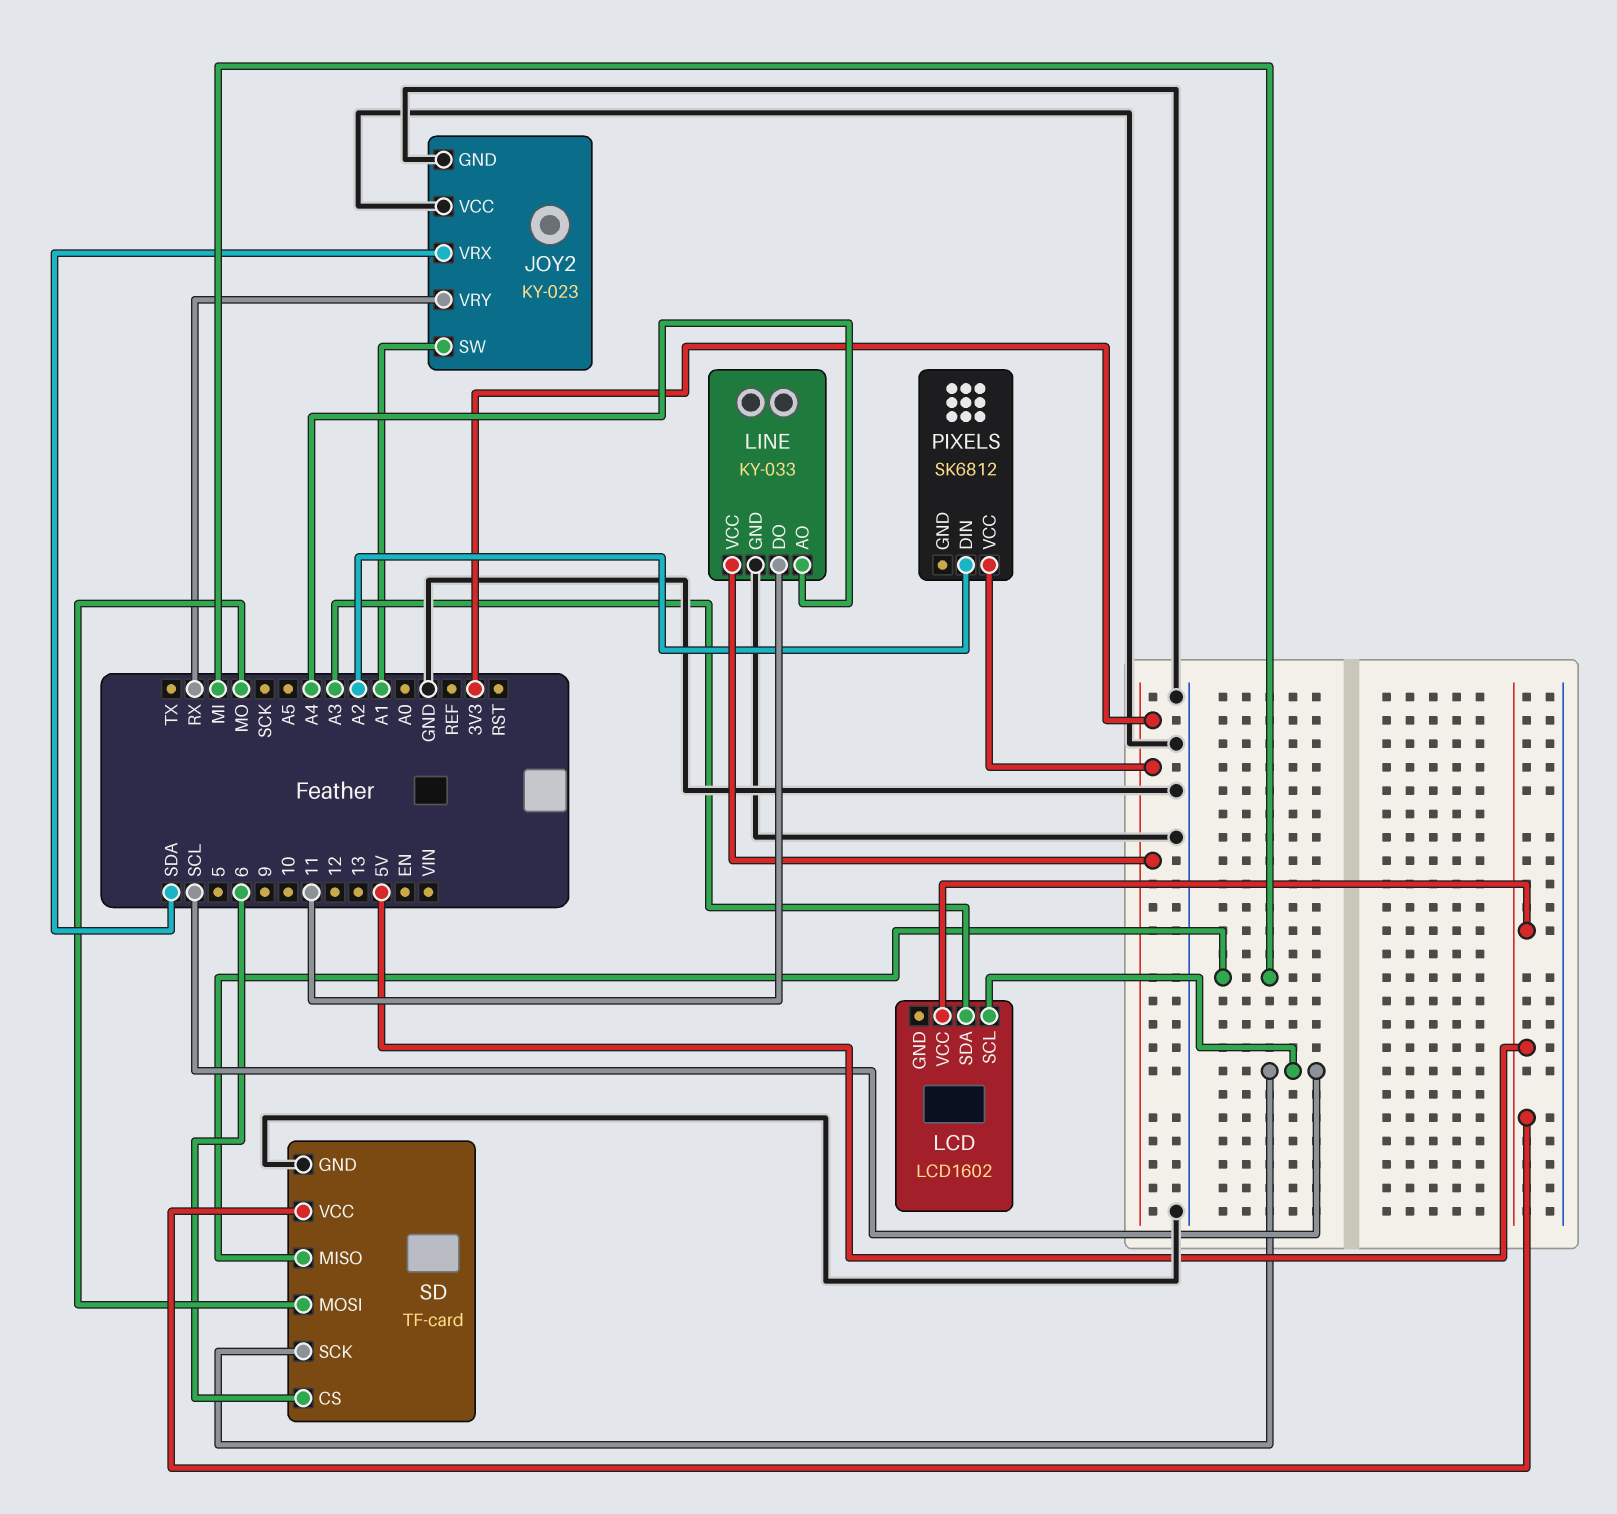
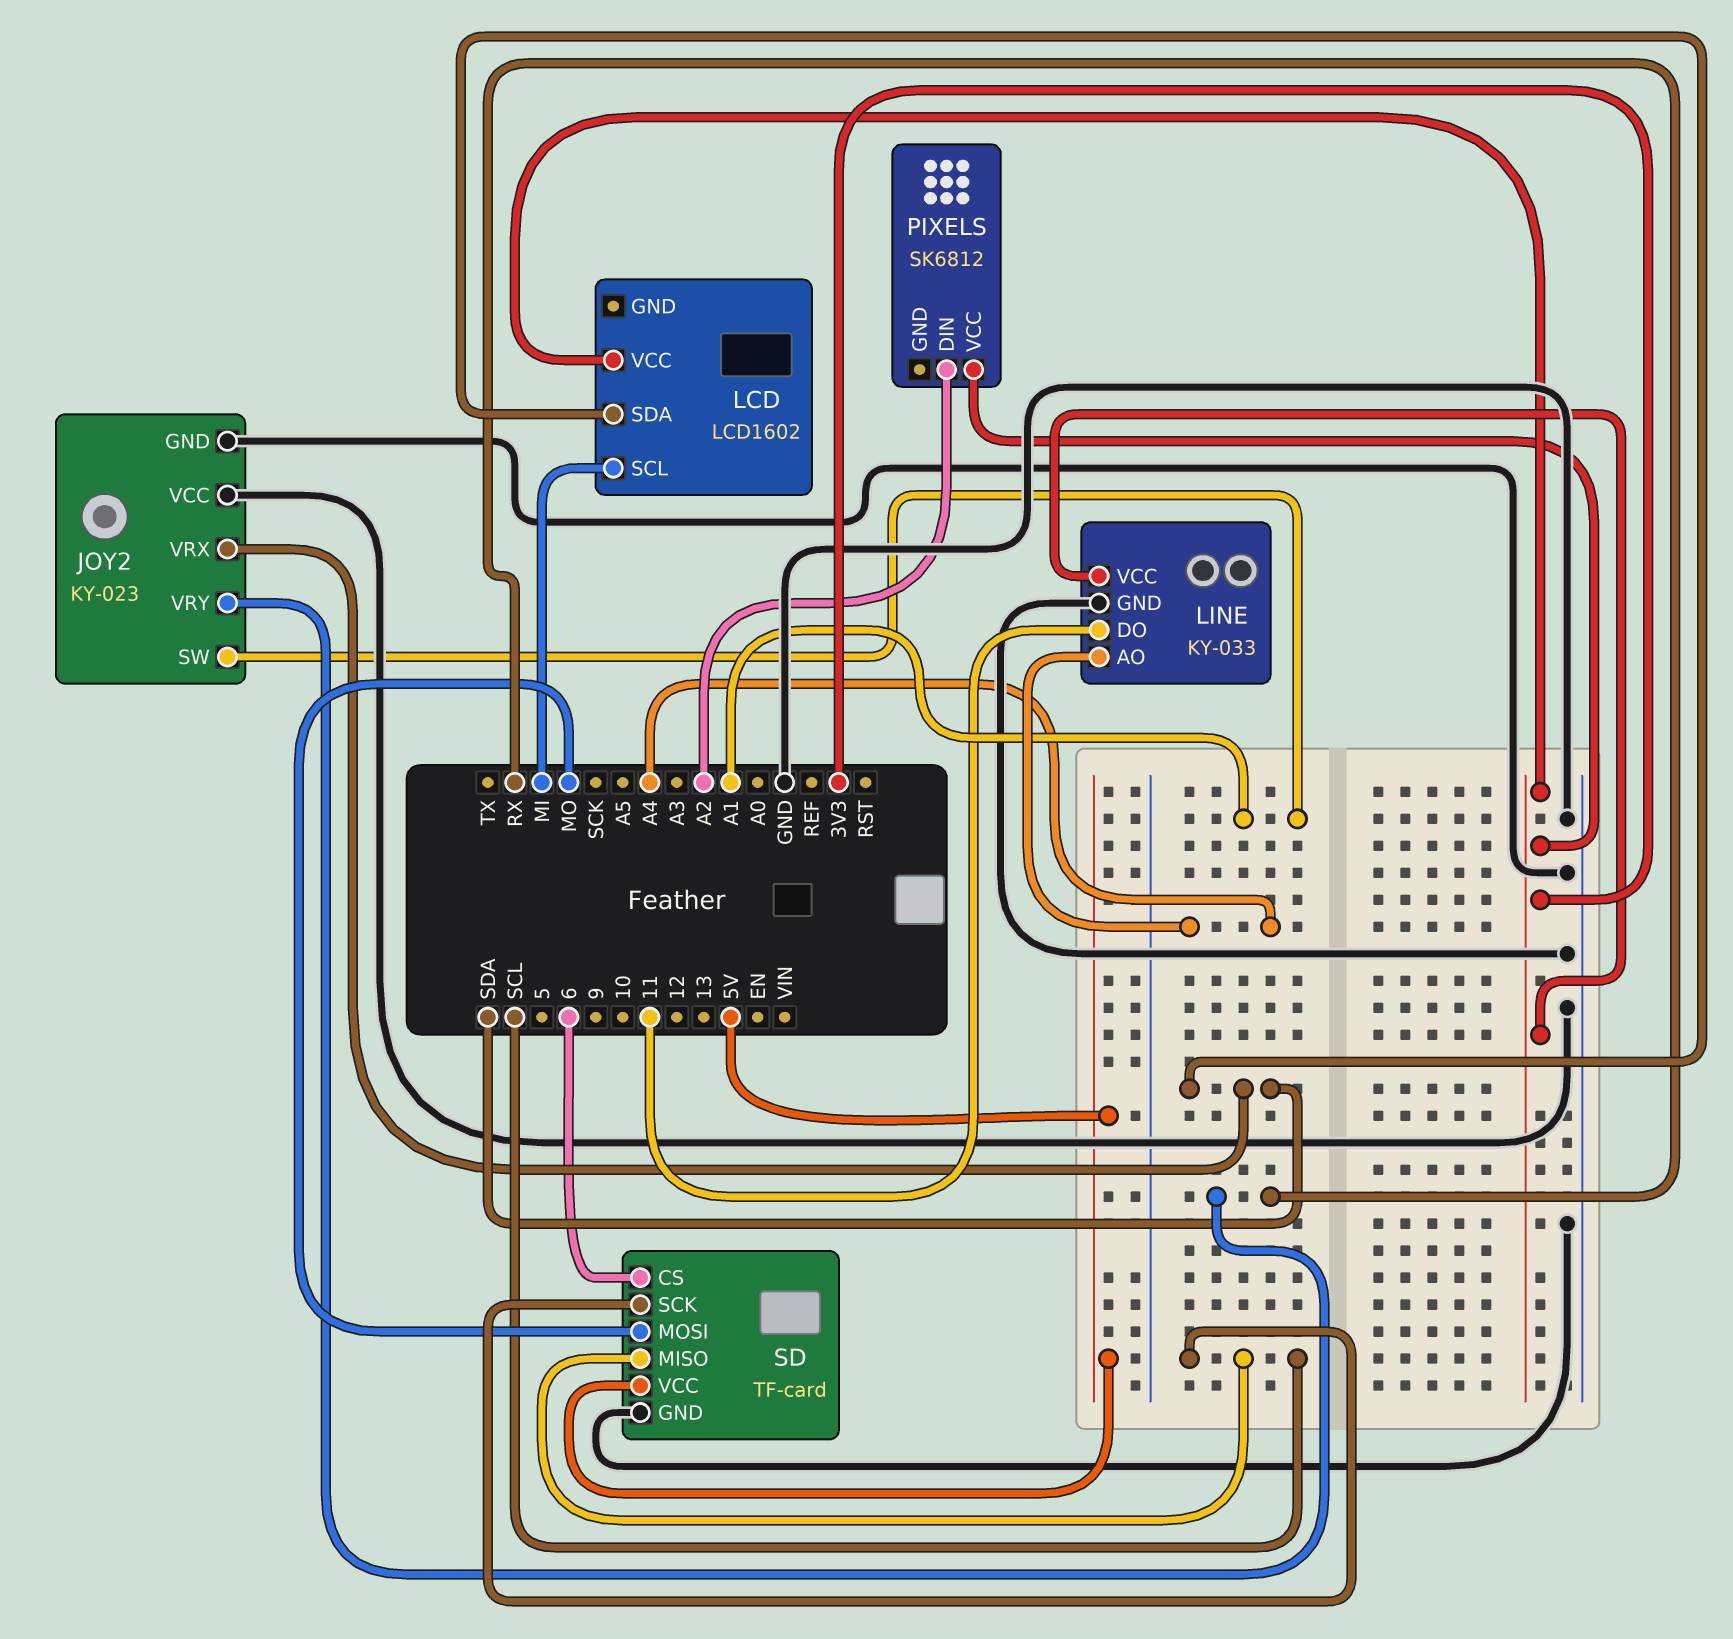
LCD pin SCL: SCL -> MI
LCD pin SDA: A3 -> SDA
LCD pin VCC: 5V -> 3V3
SD pin MISO: MI -> SCL

